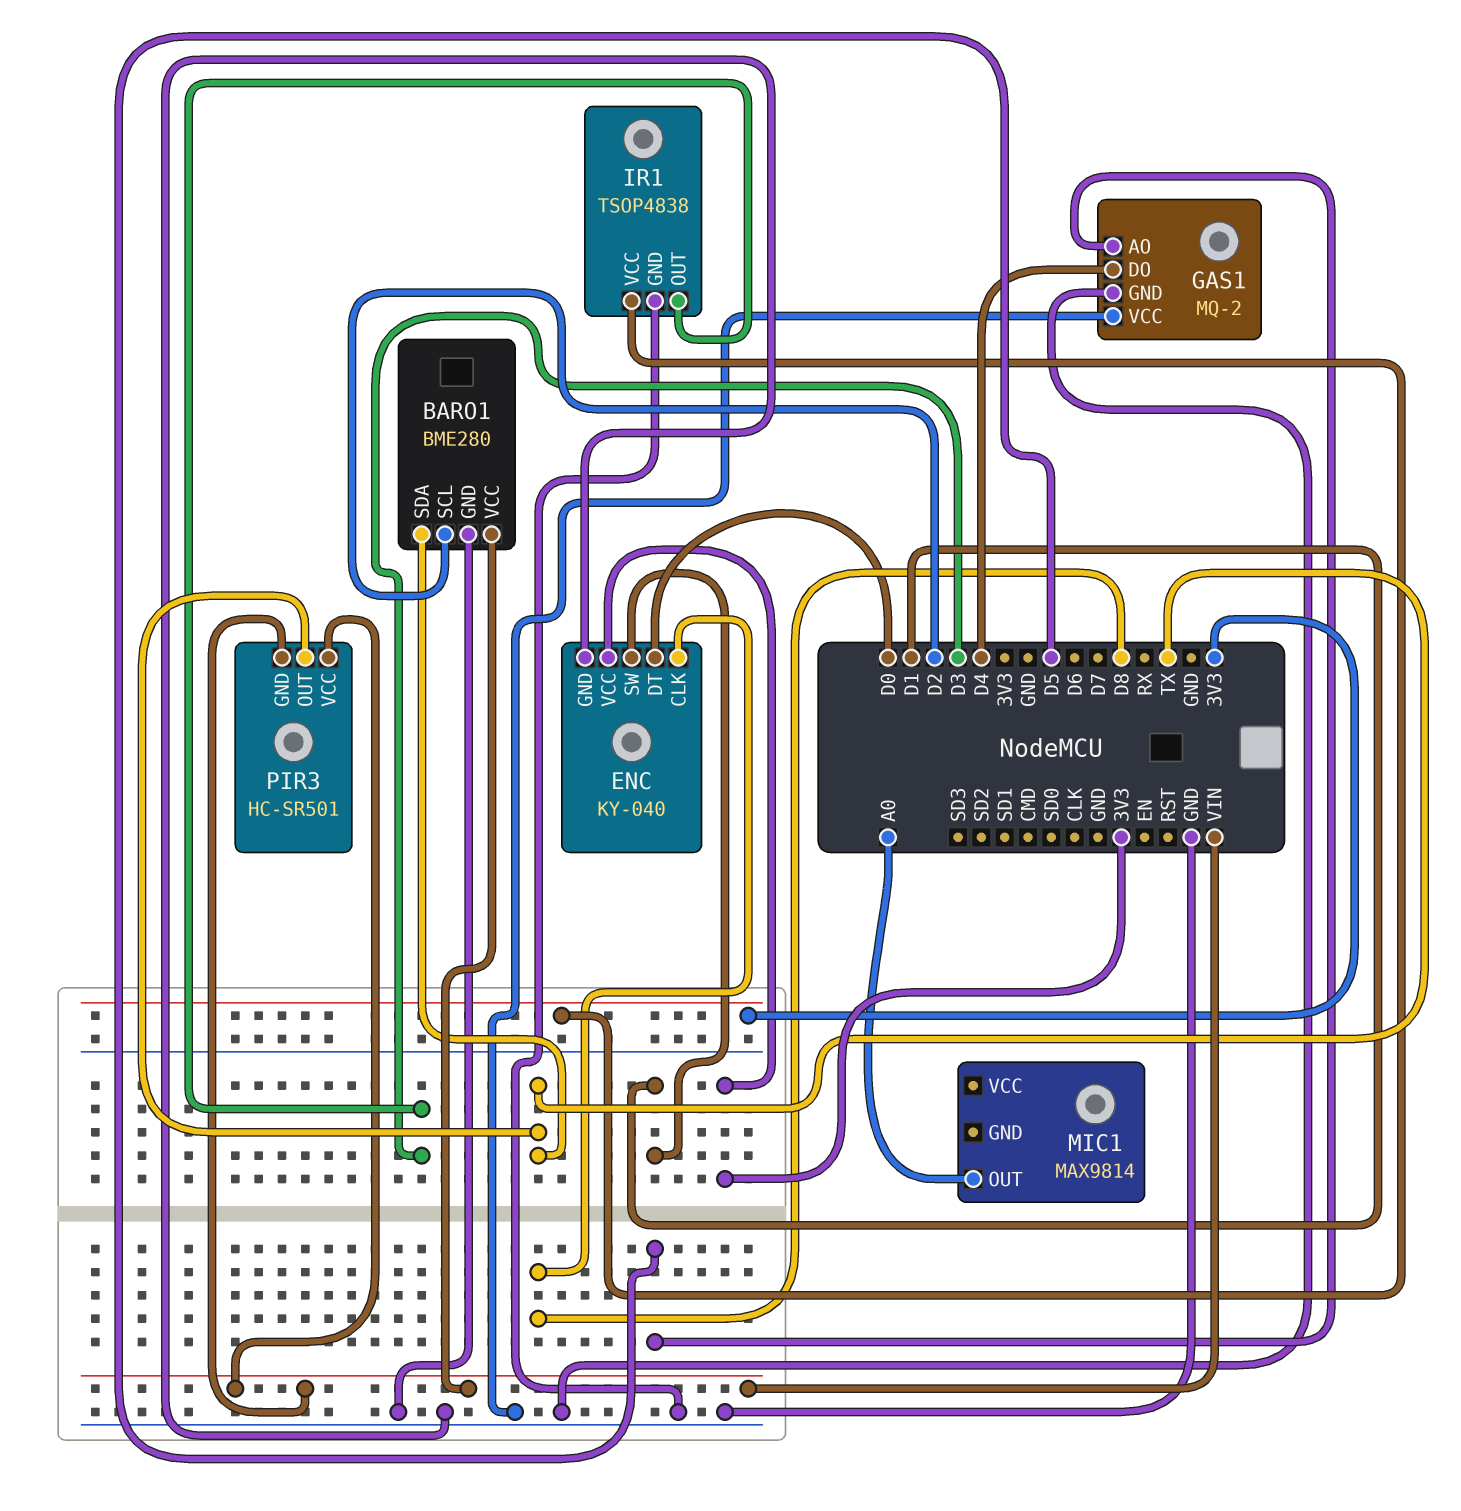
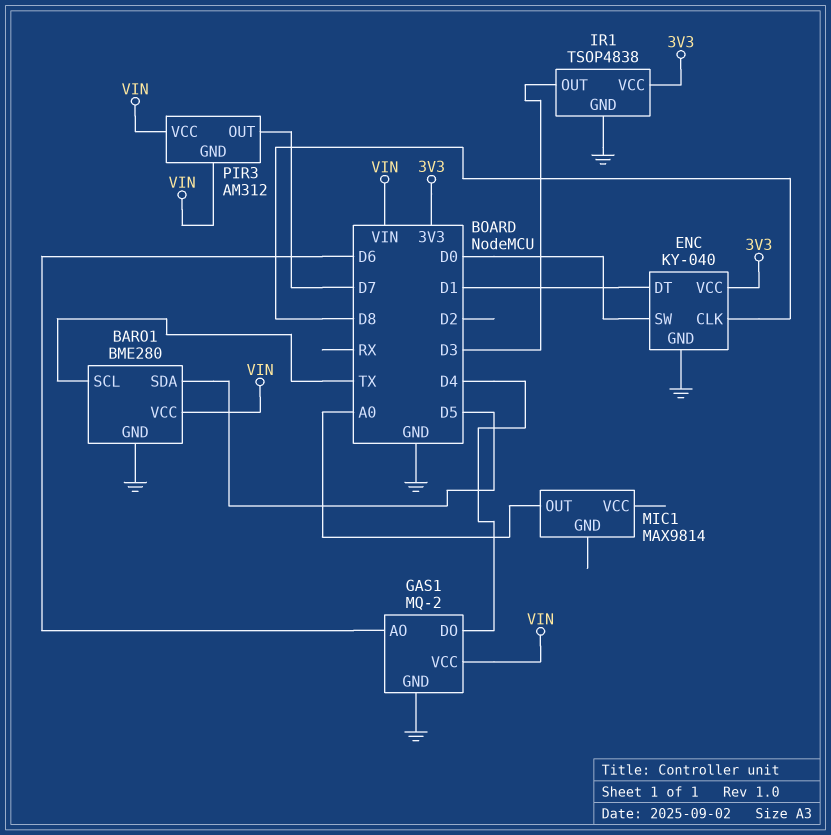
BARO1 pin SCL: D2 -> TX
BARO1 pin SDA: TX -> D5
ENC pin DT: D0 -> D1
ENC pin SW: D1 -> D0
GAS1 pin AO: D5 -> D6
GAS1 pin VCC: GND -> VIN
PIR3: HC-SR501 -> AM312
PIR3 pin OUT: TX -> D7

